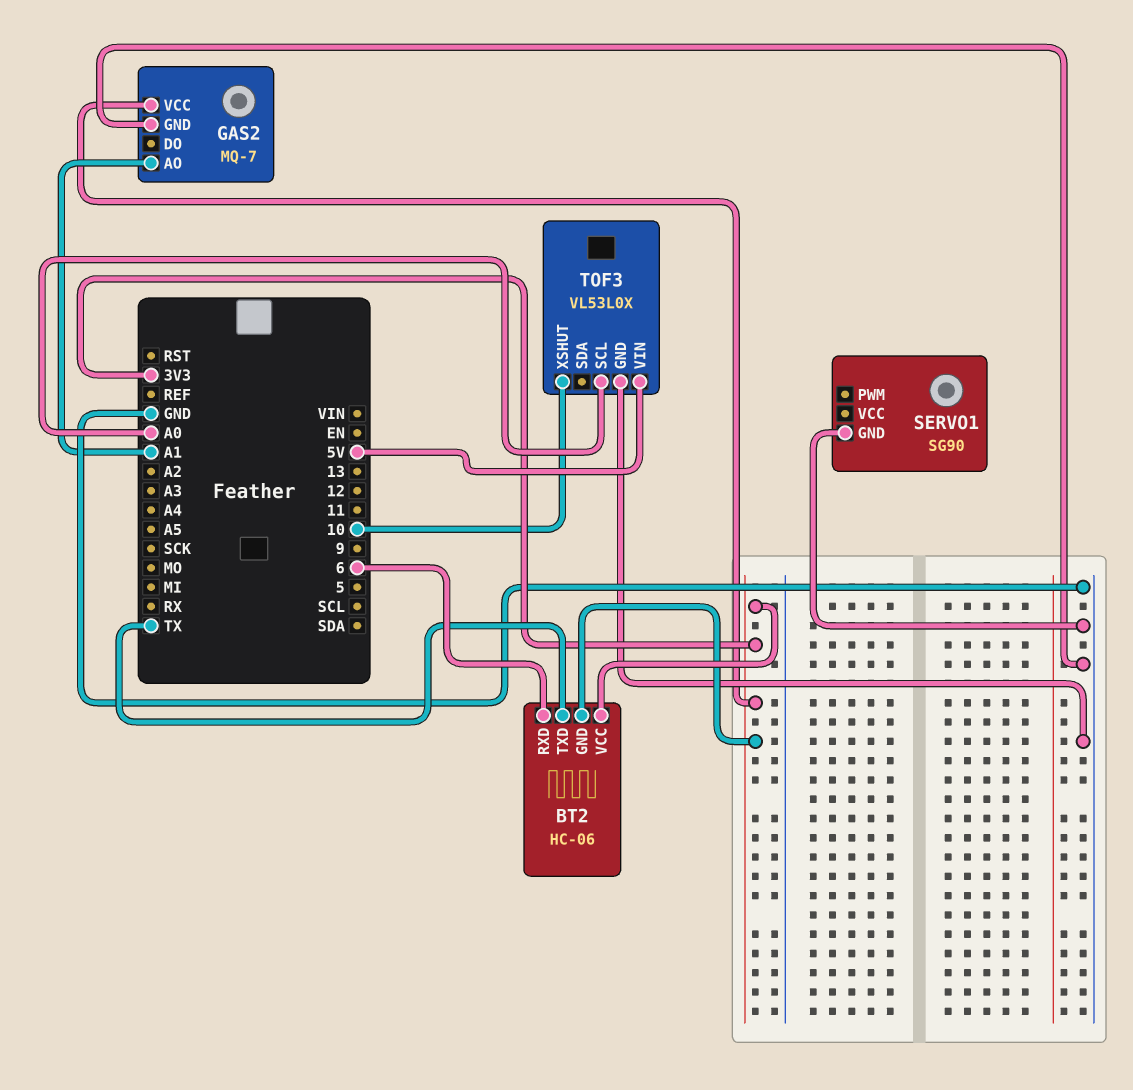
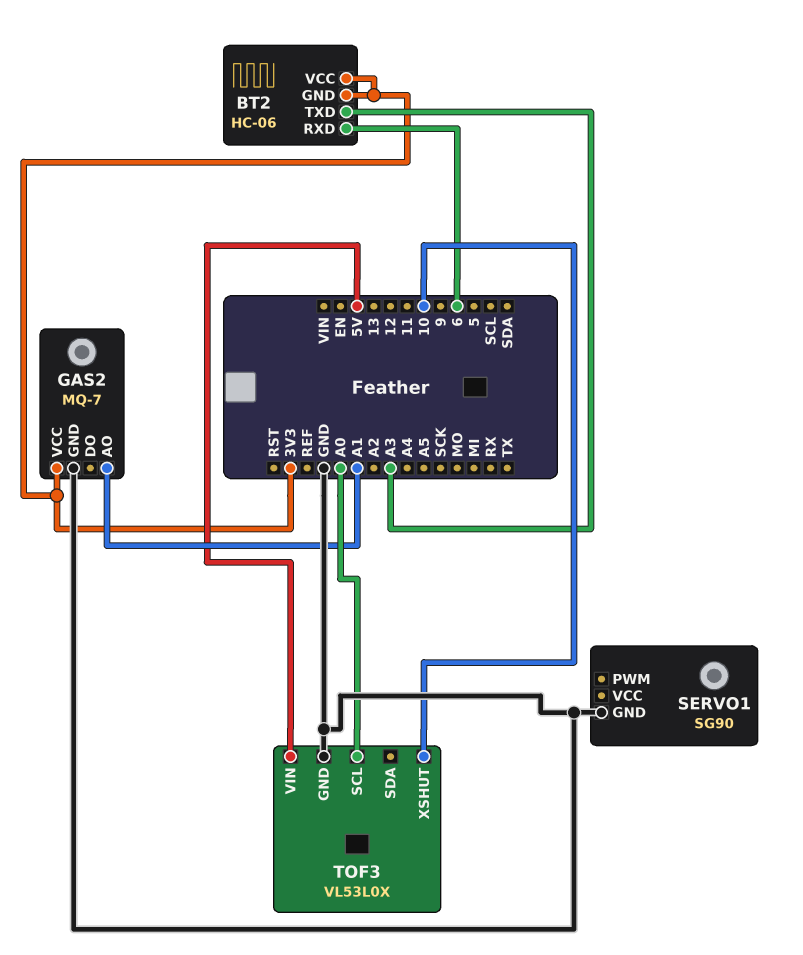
BT2 pin TXD: TX -> A3

